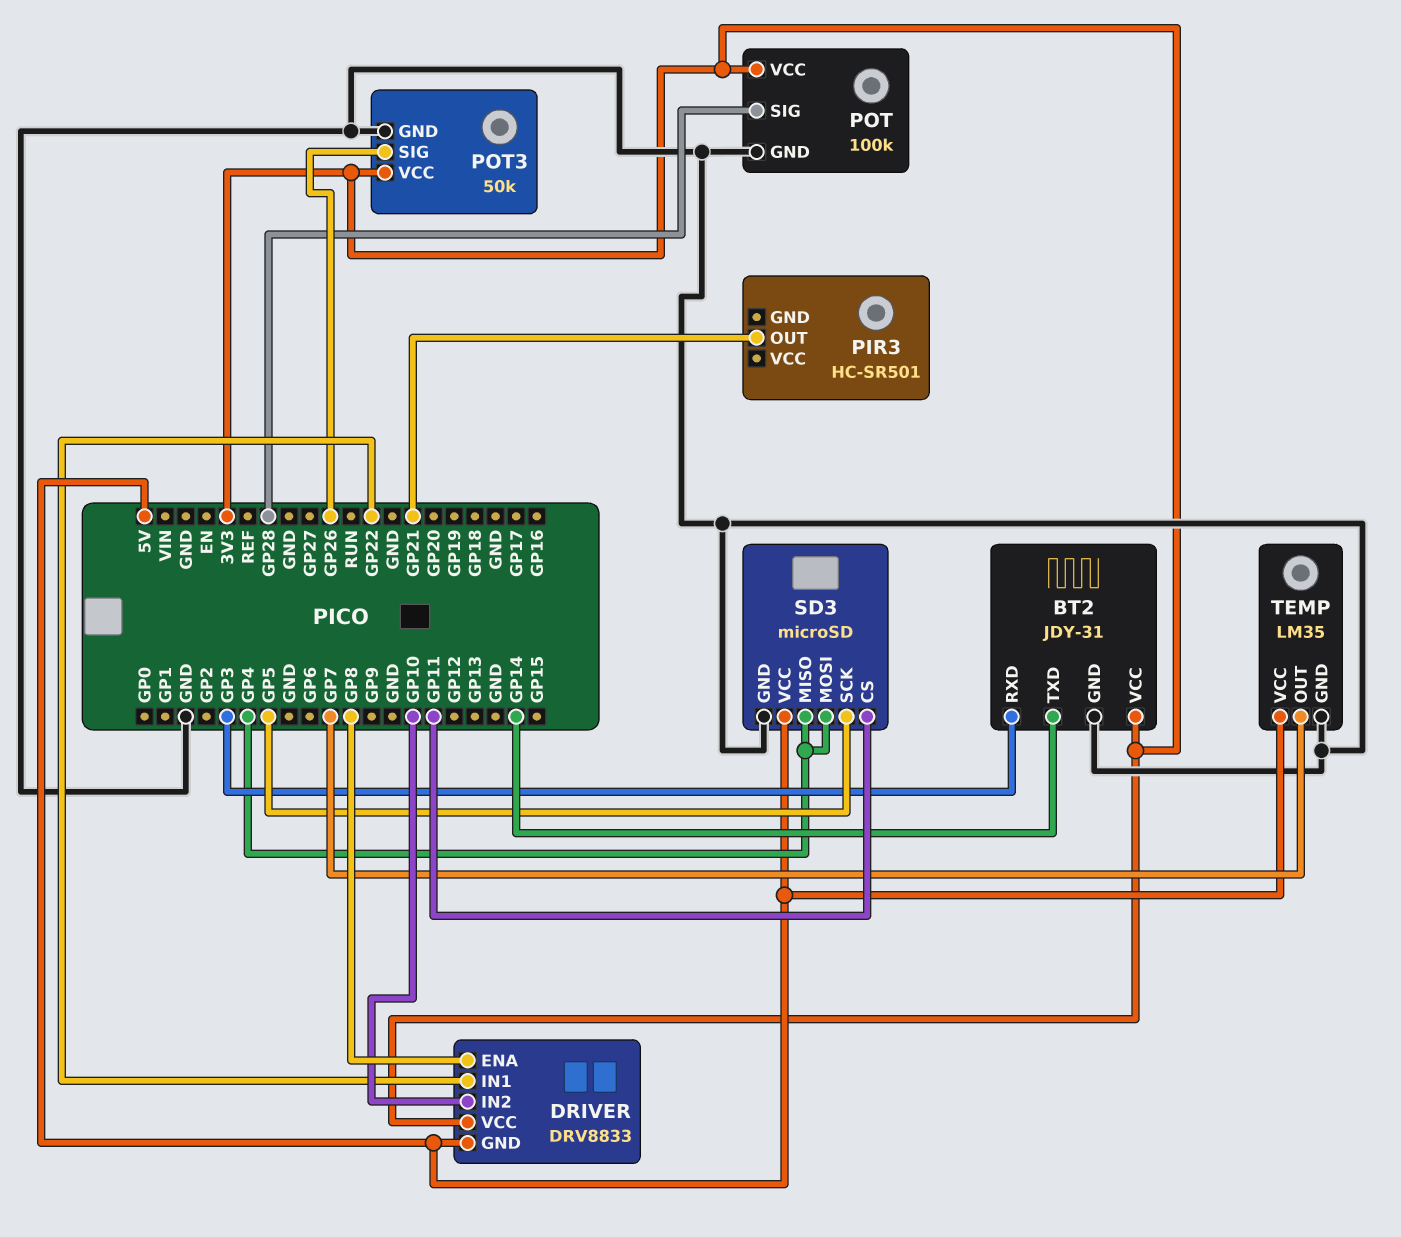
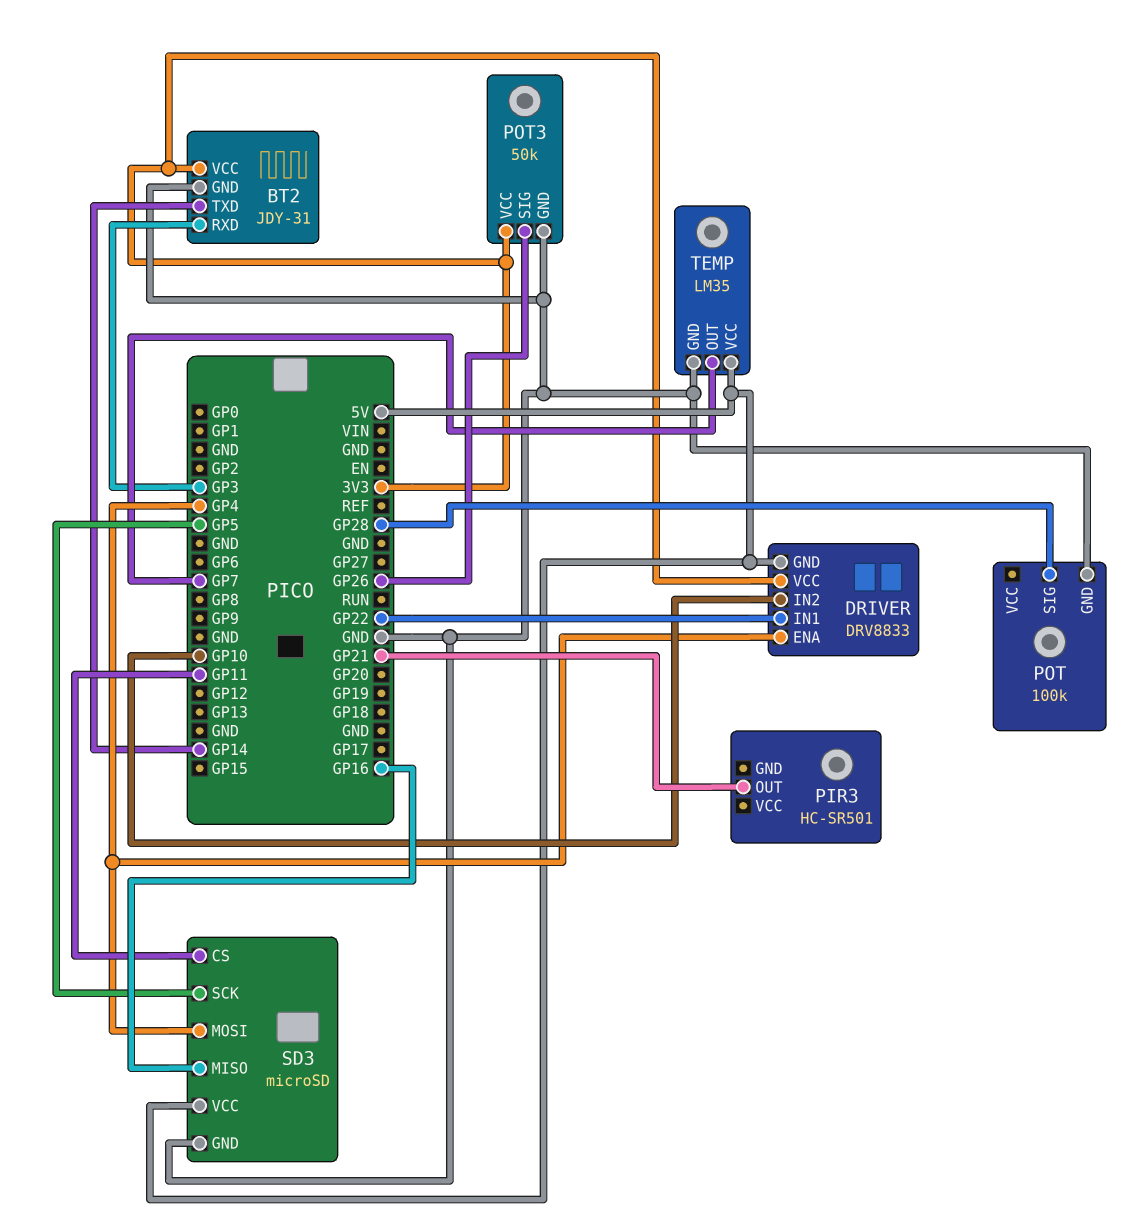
DRIVER pin ENA: GP8 -> GP4
POT pin VCC: 3V3 -> none
SD3 pin MISO: GP4 -> GP16

